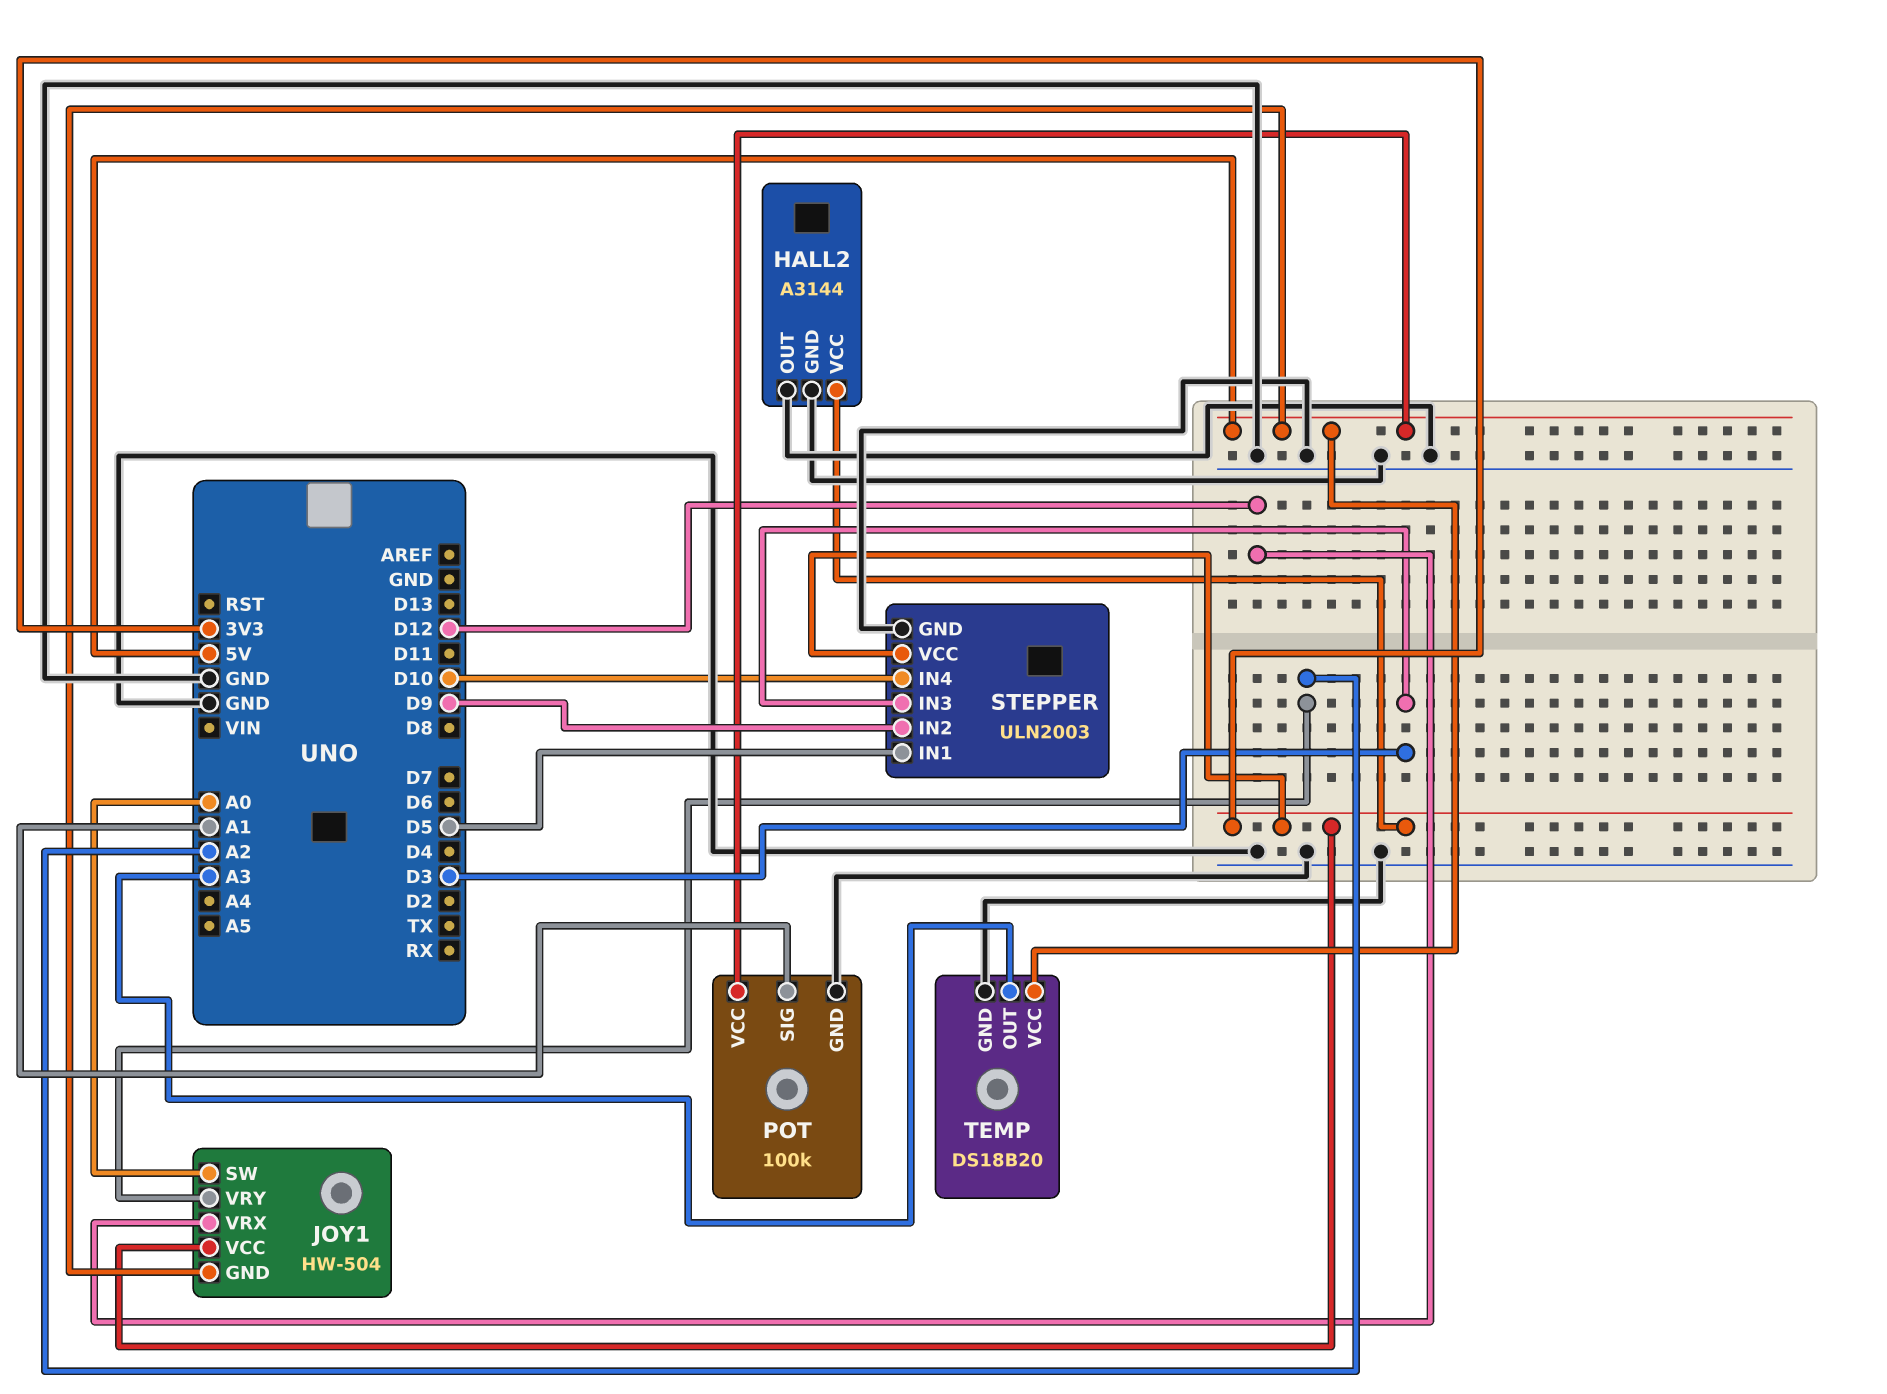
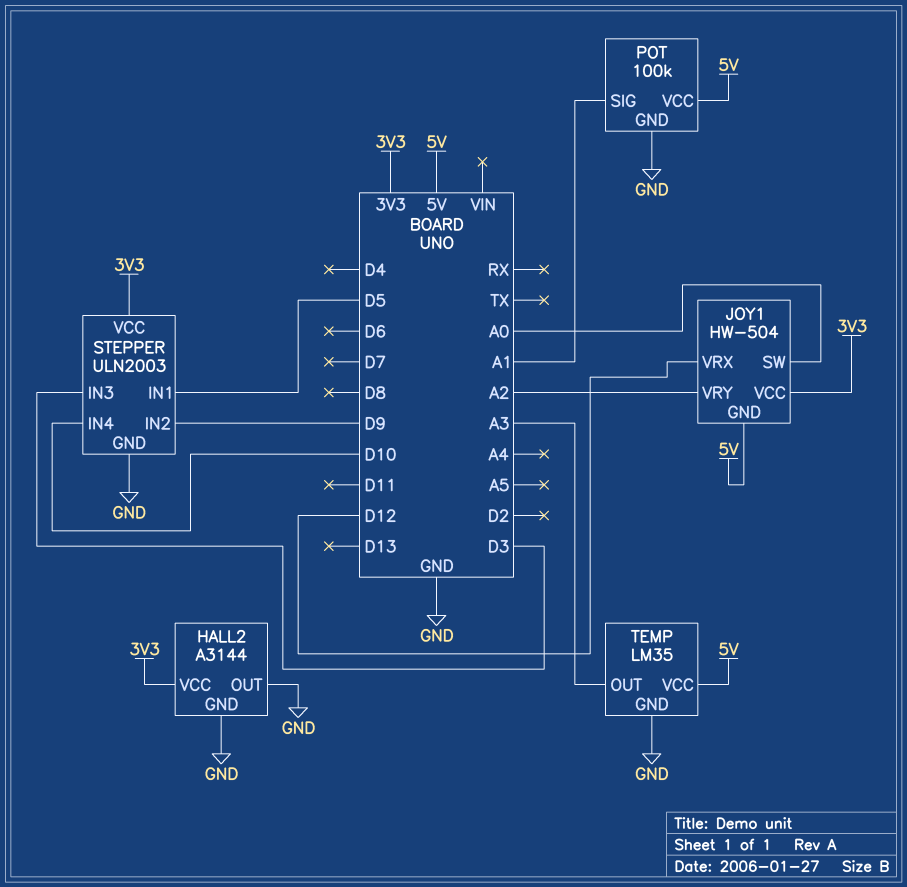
TEMP: DS18B20 -> LM35

